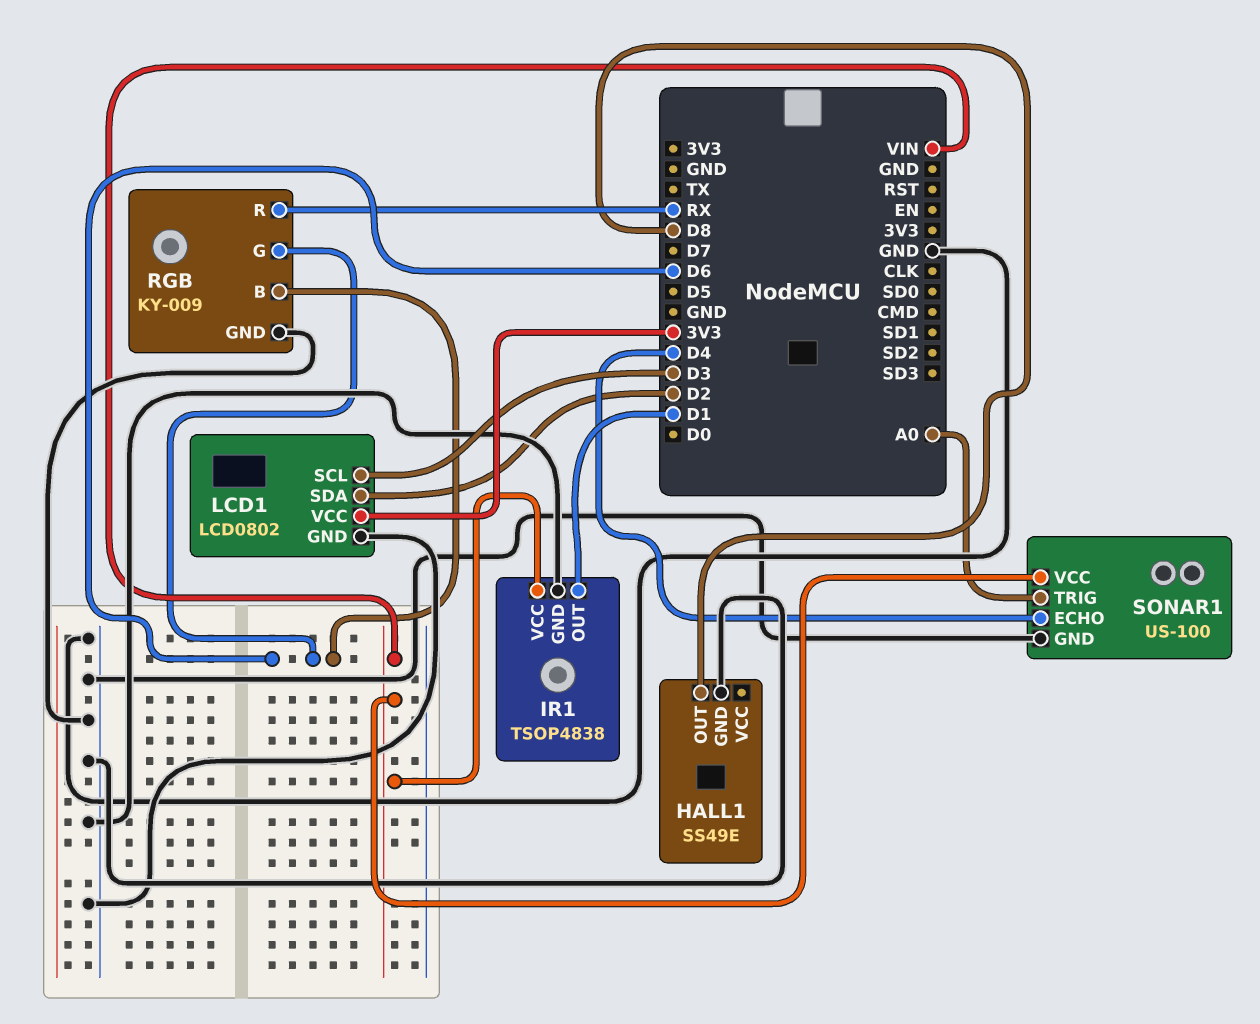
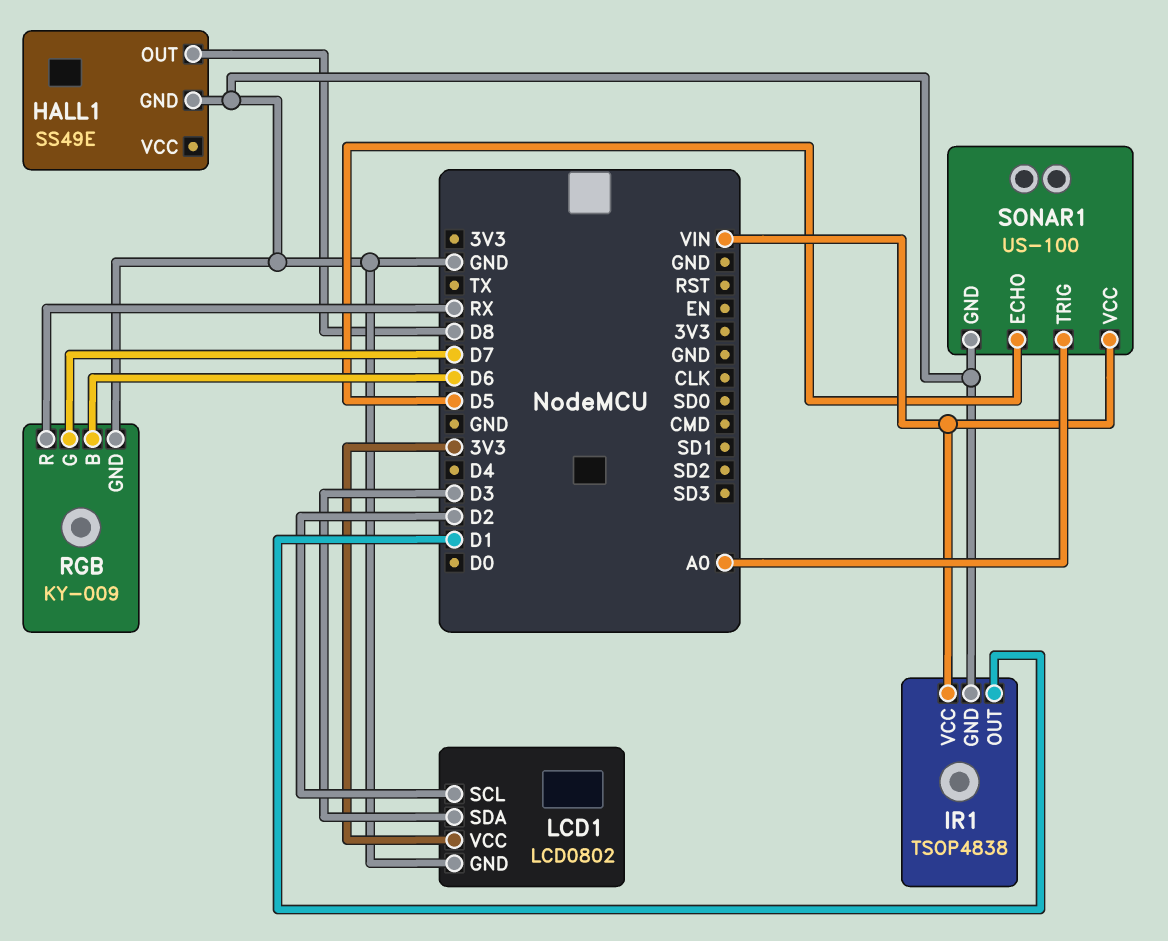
LCD1 pin SCL: D3 -> D2
LCD1 pin SDA: D2 -> D3
RGB pin G: D6 -> D7
SONAR1 pin ECHO: D4 -> D5

